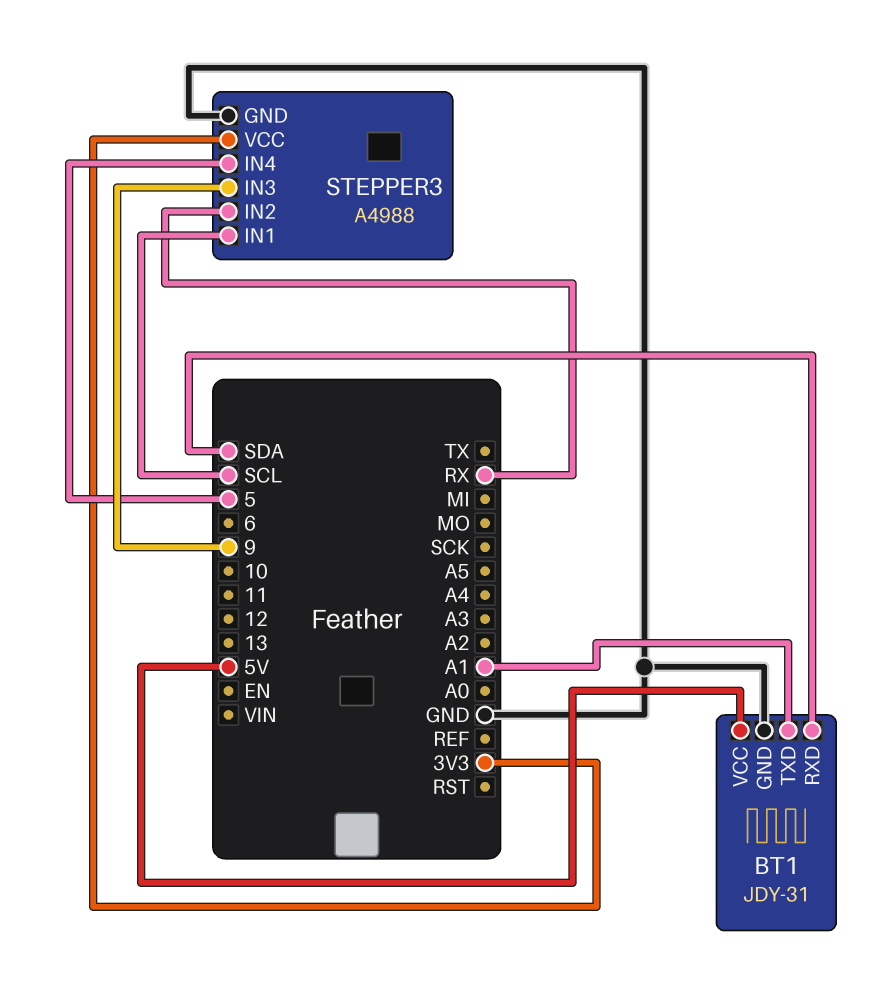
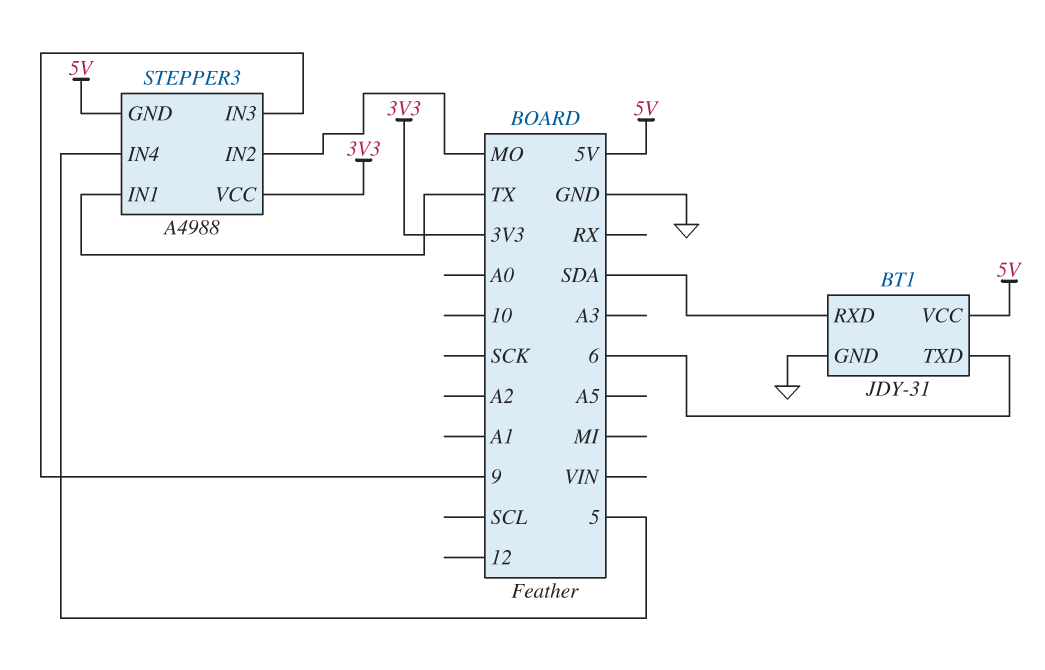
BT1 pin TXD: A1 -> 6
STEPPER3 pin GND: GND -> 5V
STEPPER3 pin IN1: SCL -> TX
STEPPER3 pin IN2: RX -> MO

